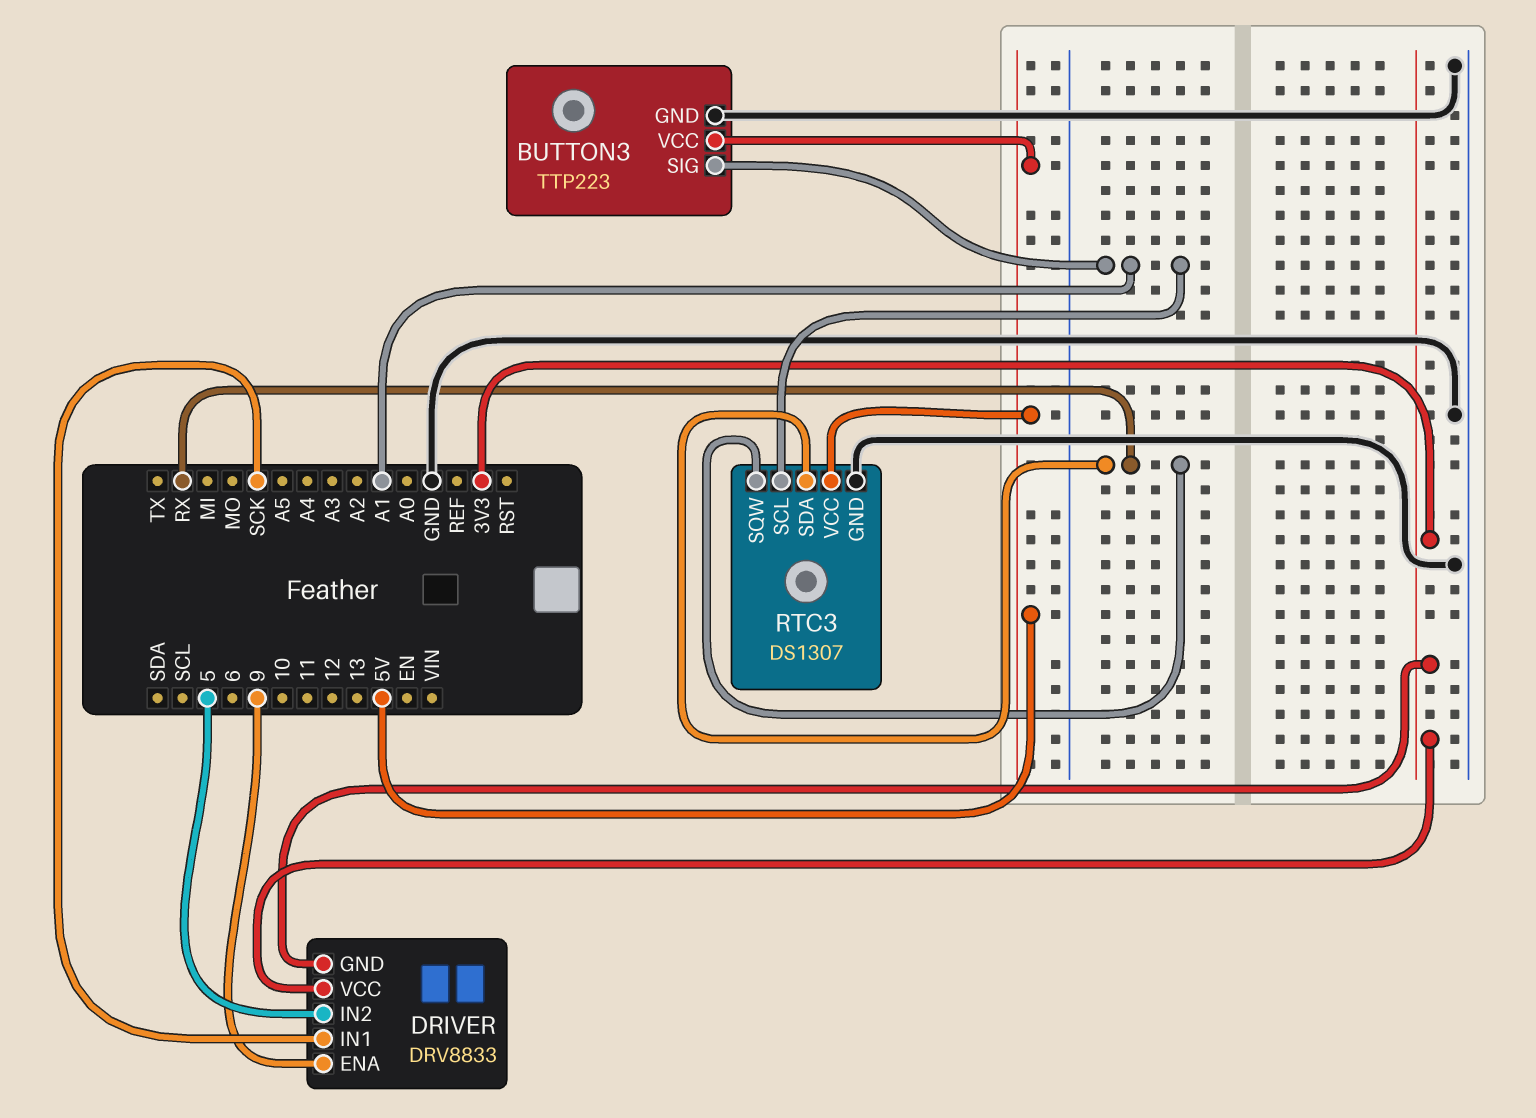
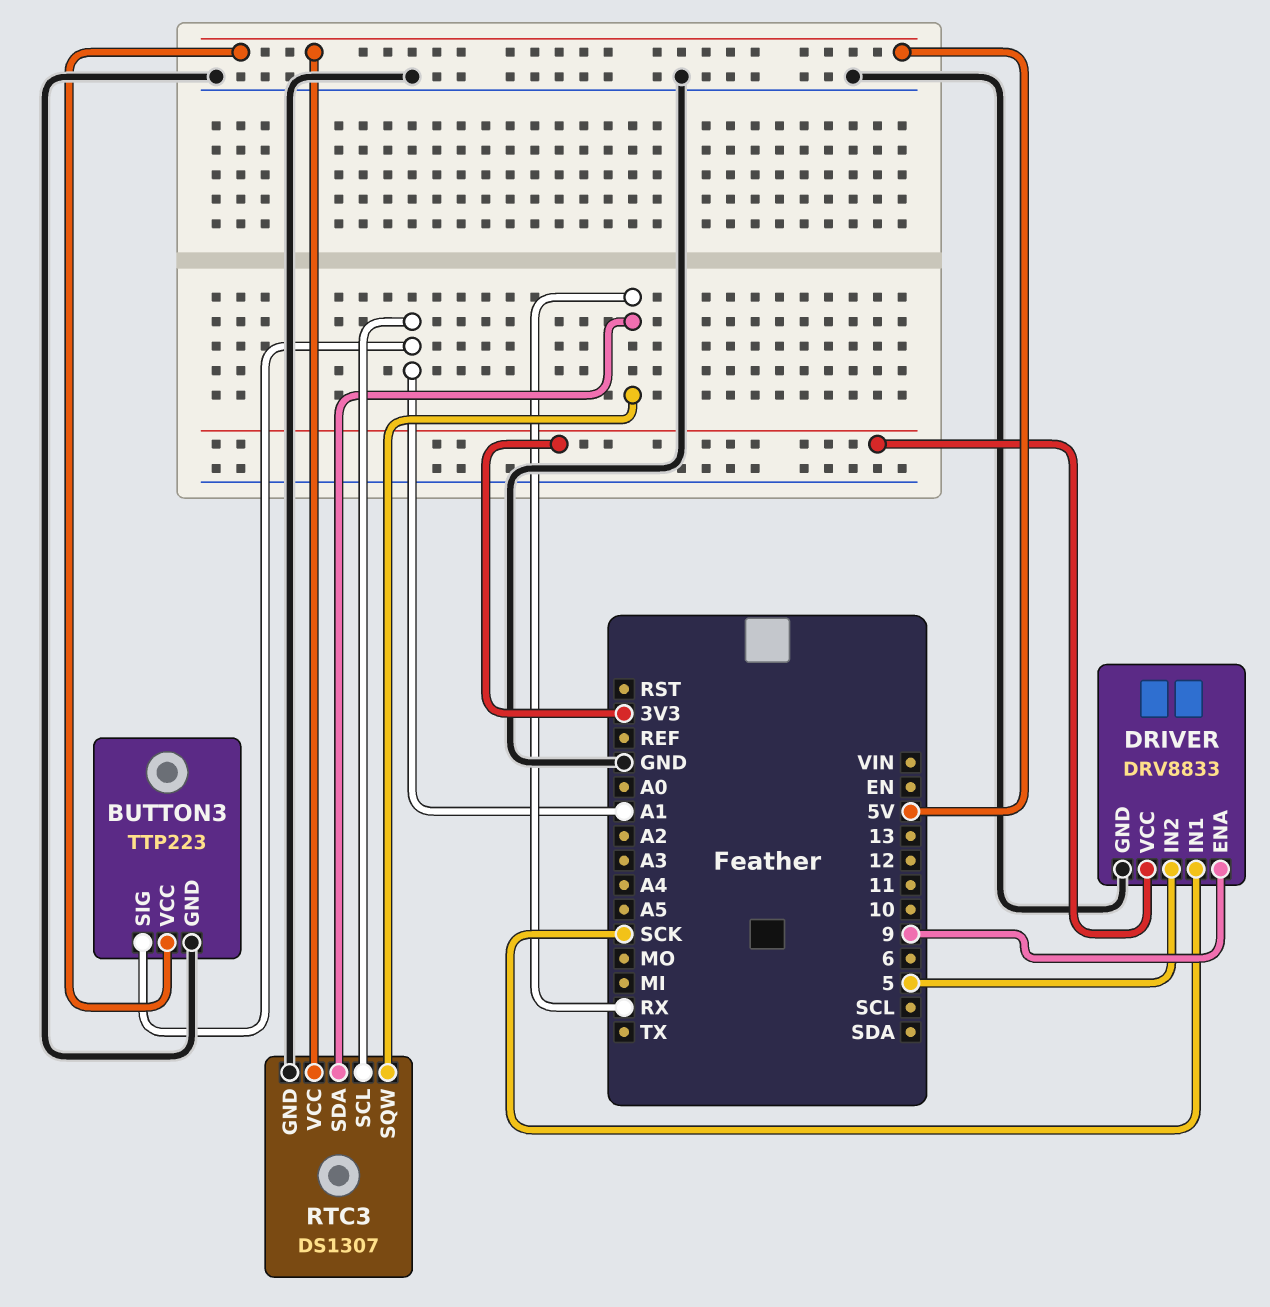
DRIVER pin GND: 3V3 -> GND

